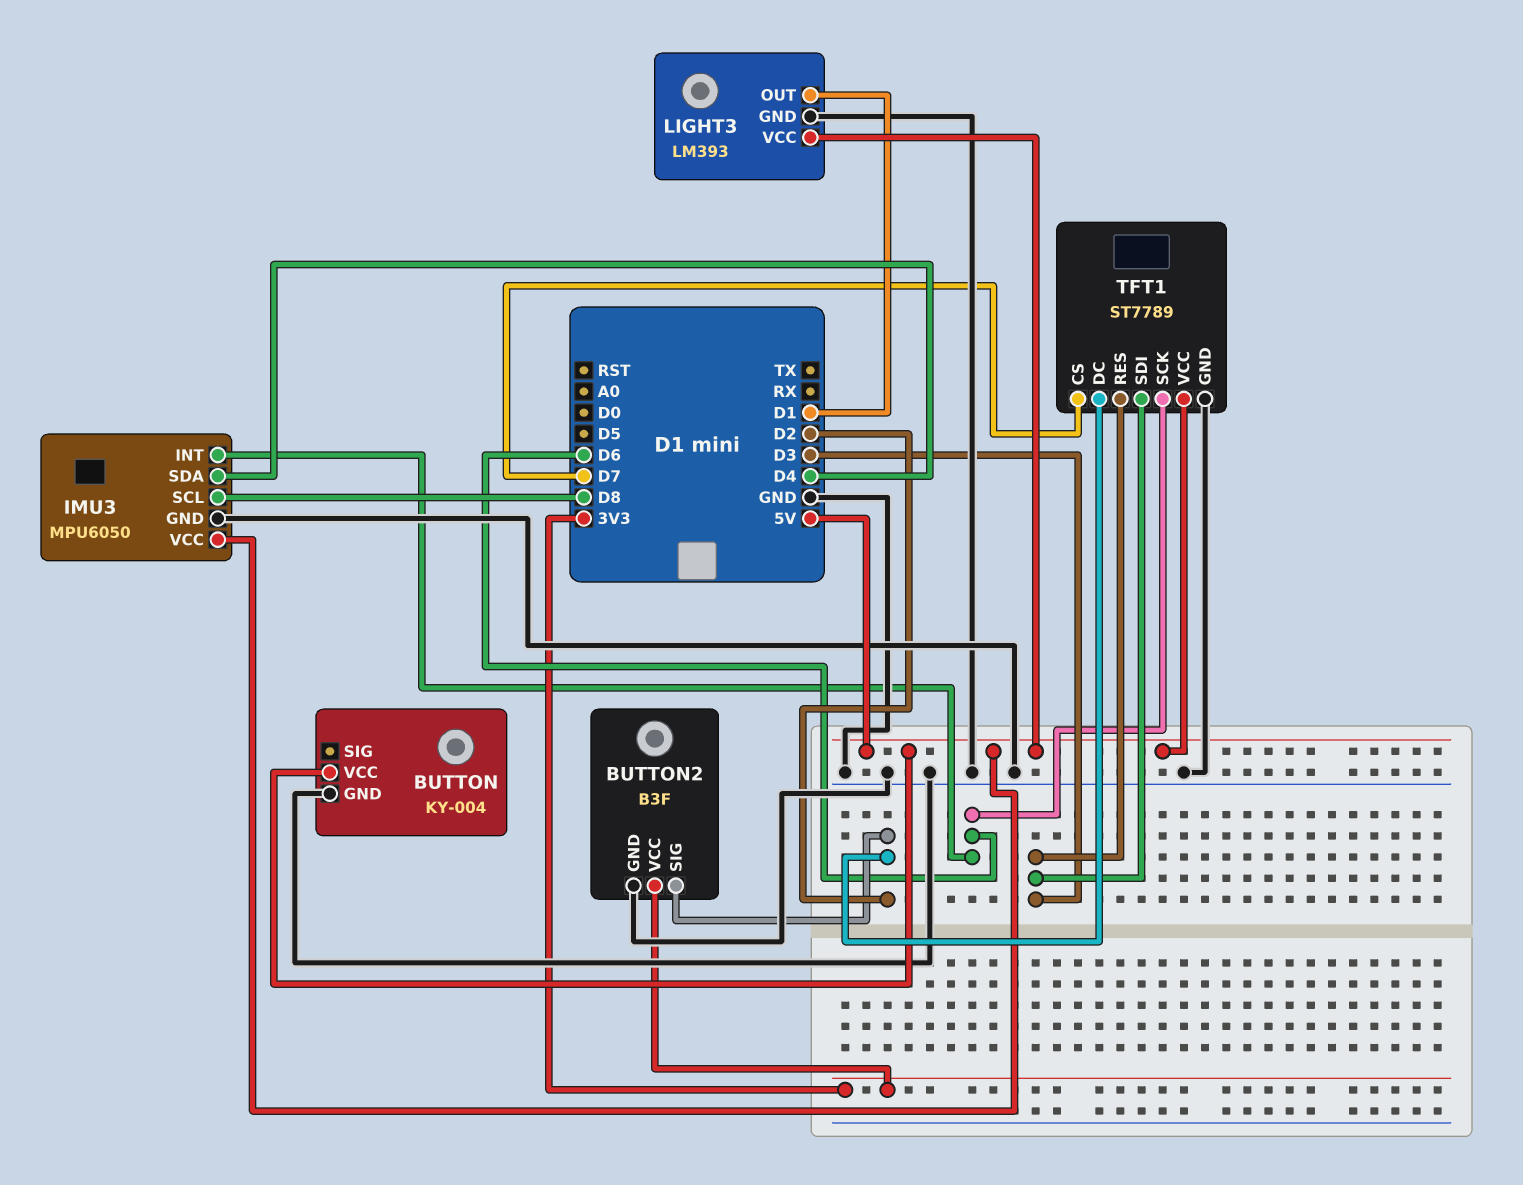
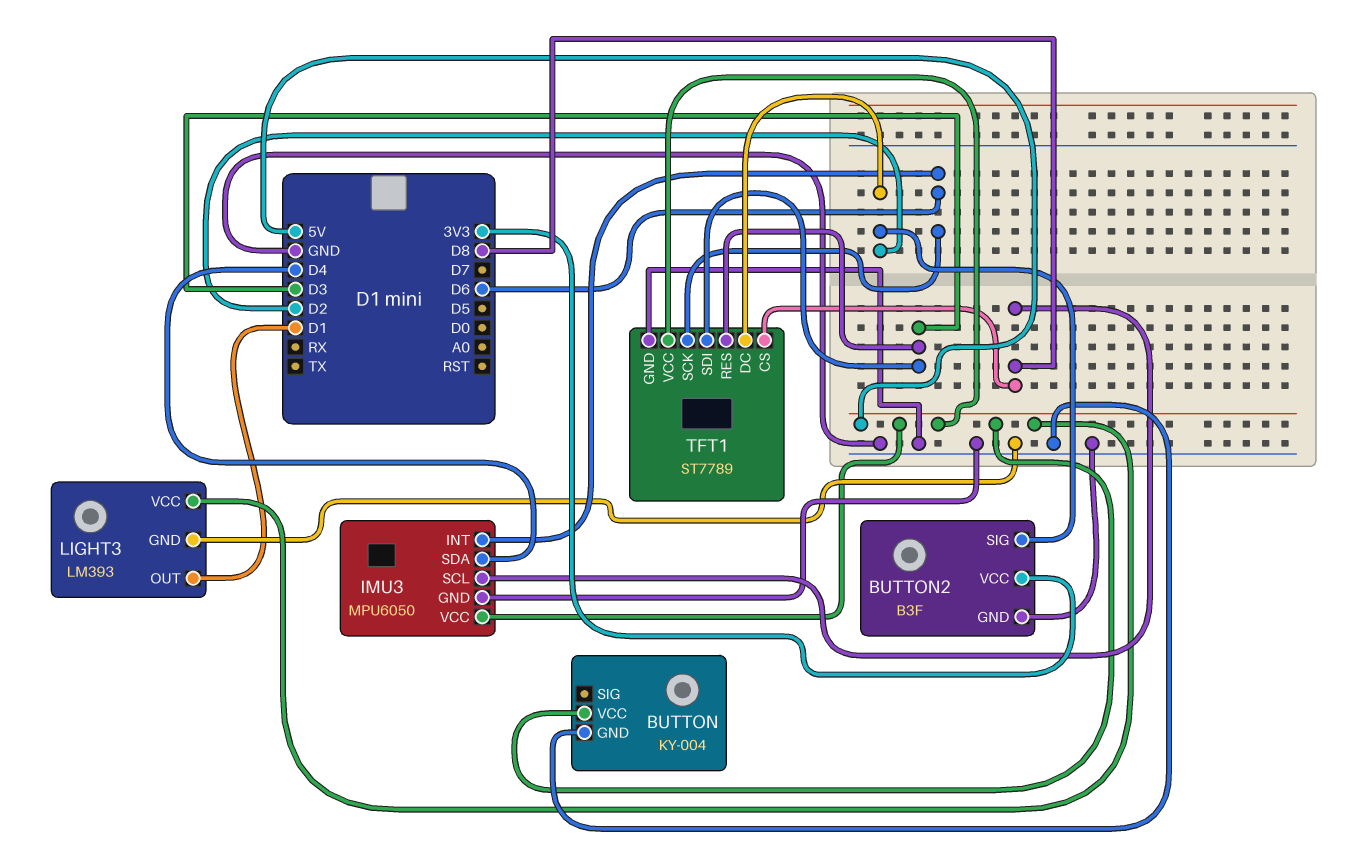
TFT1 pin CS: D7 -> D8

